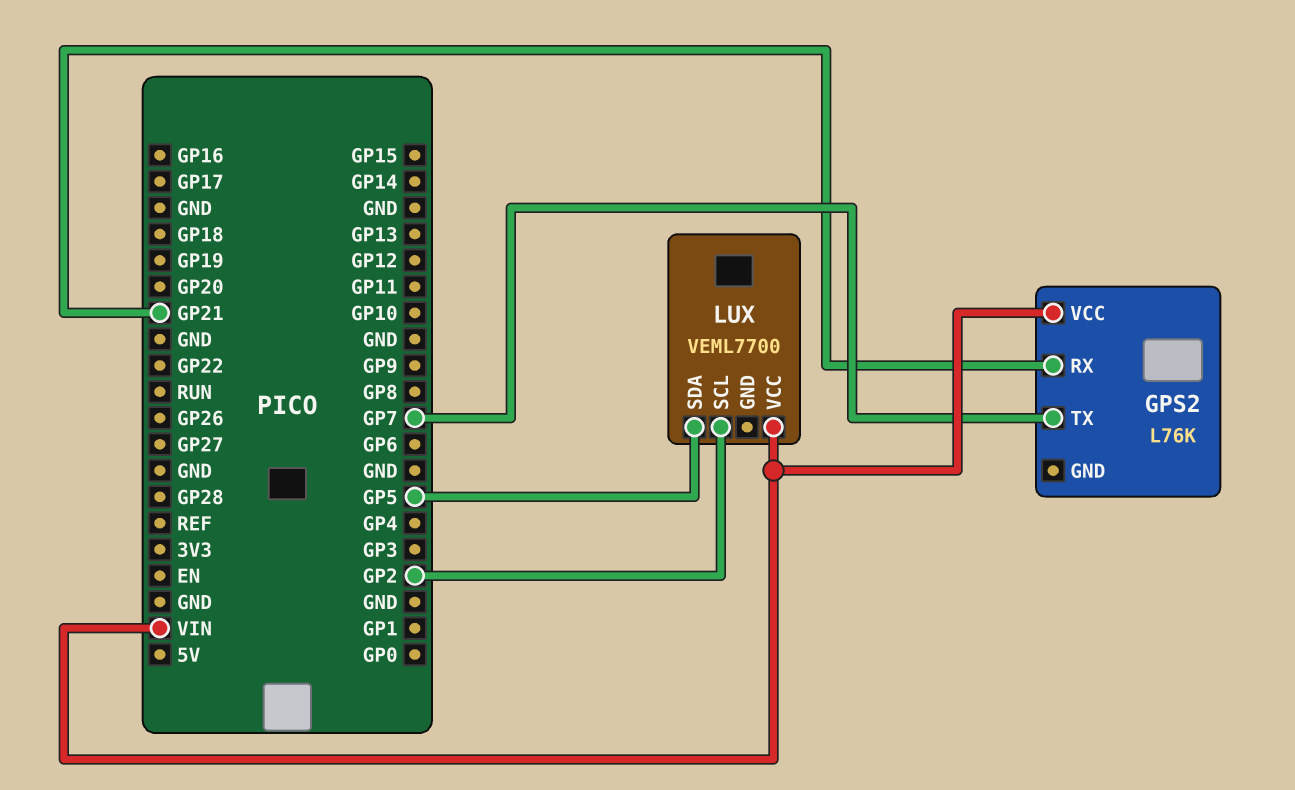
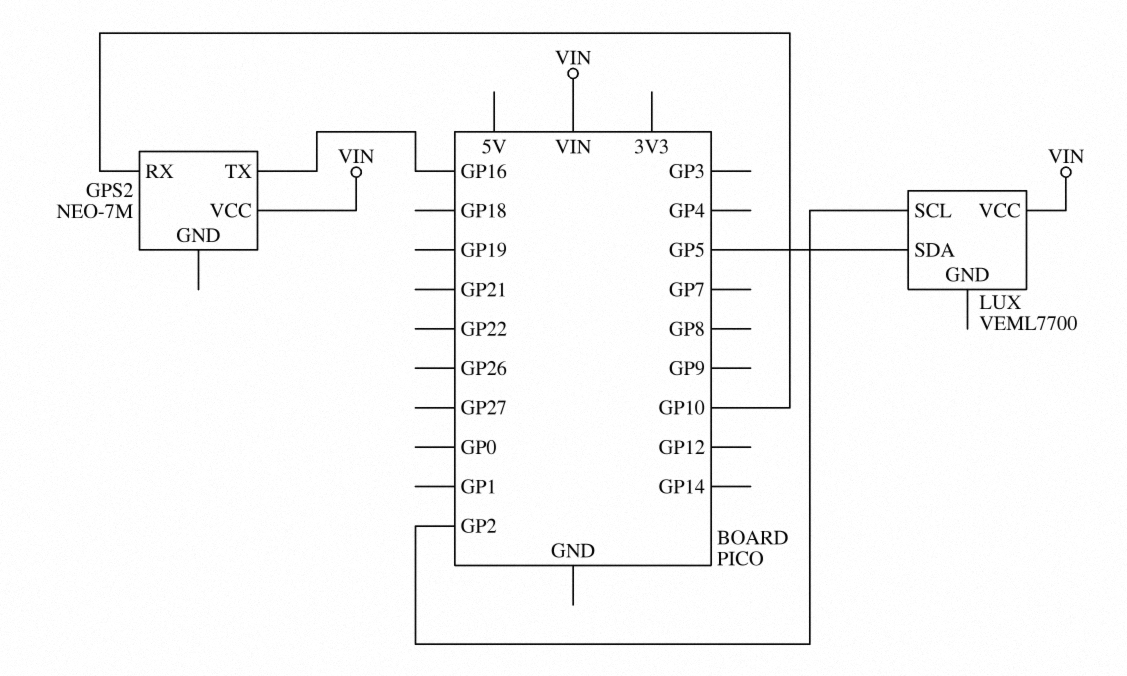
GPS2: L76K -> NEO-7M
GPS2 pin RX: GP21 -> GP10
GPS2 pin TX: GP7 -> GP16

